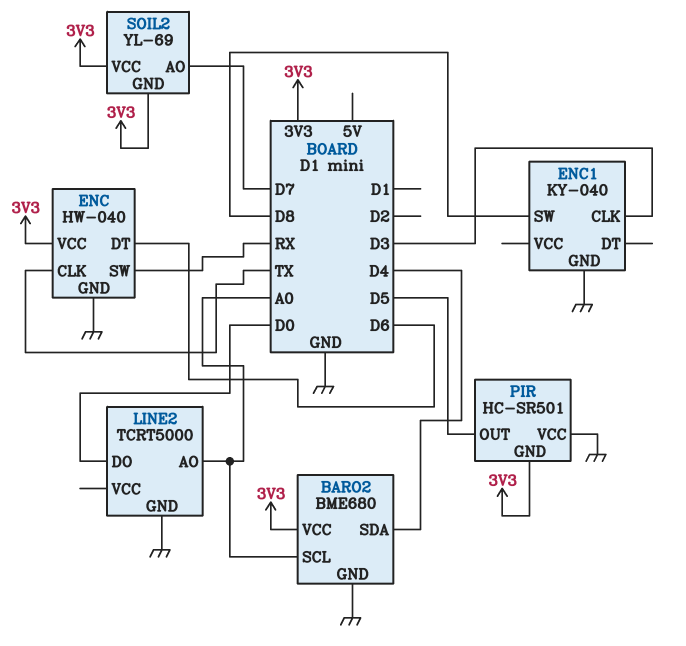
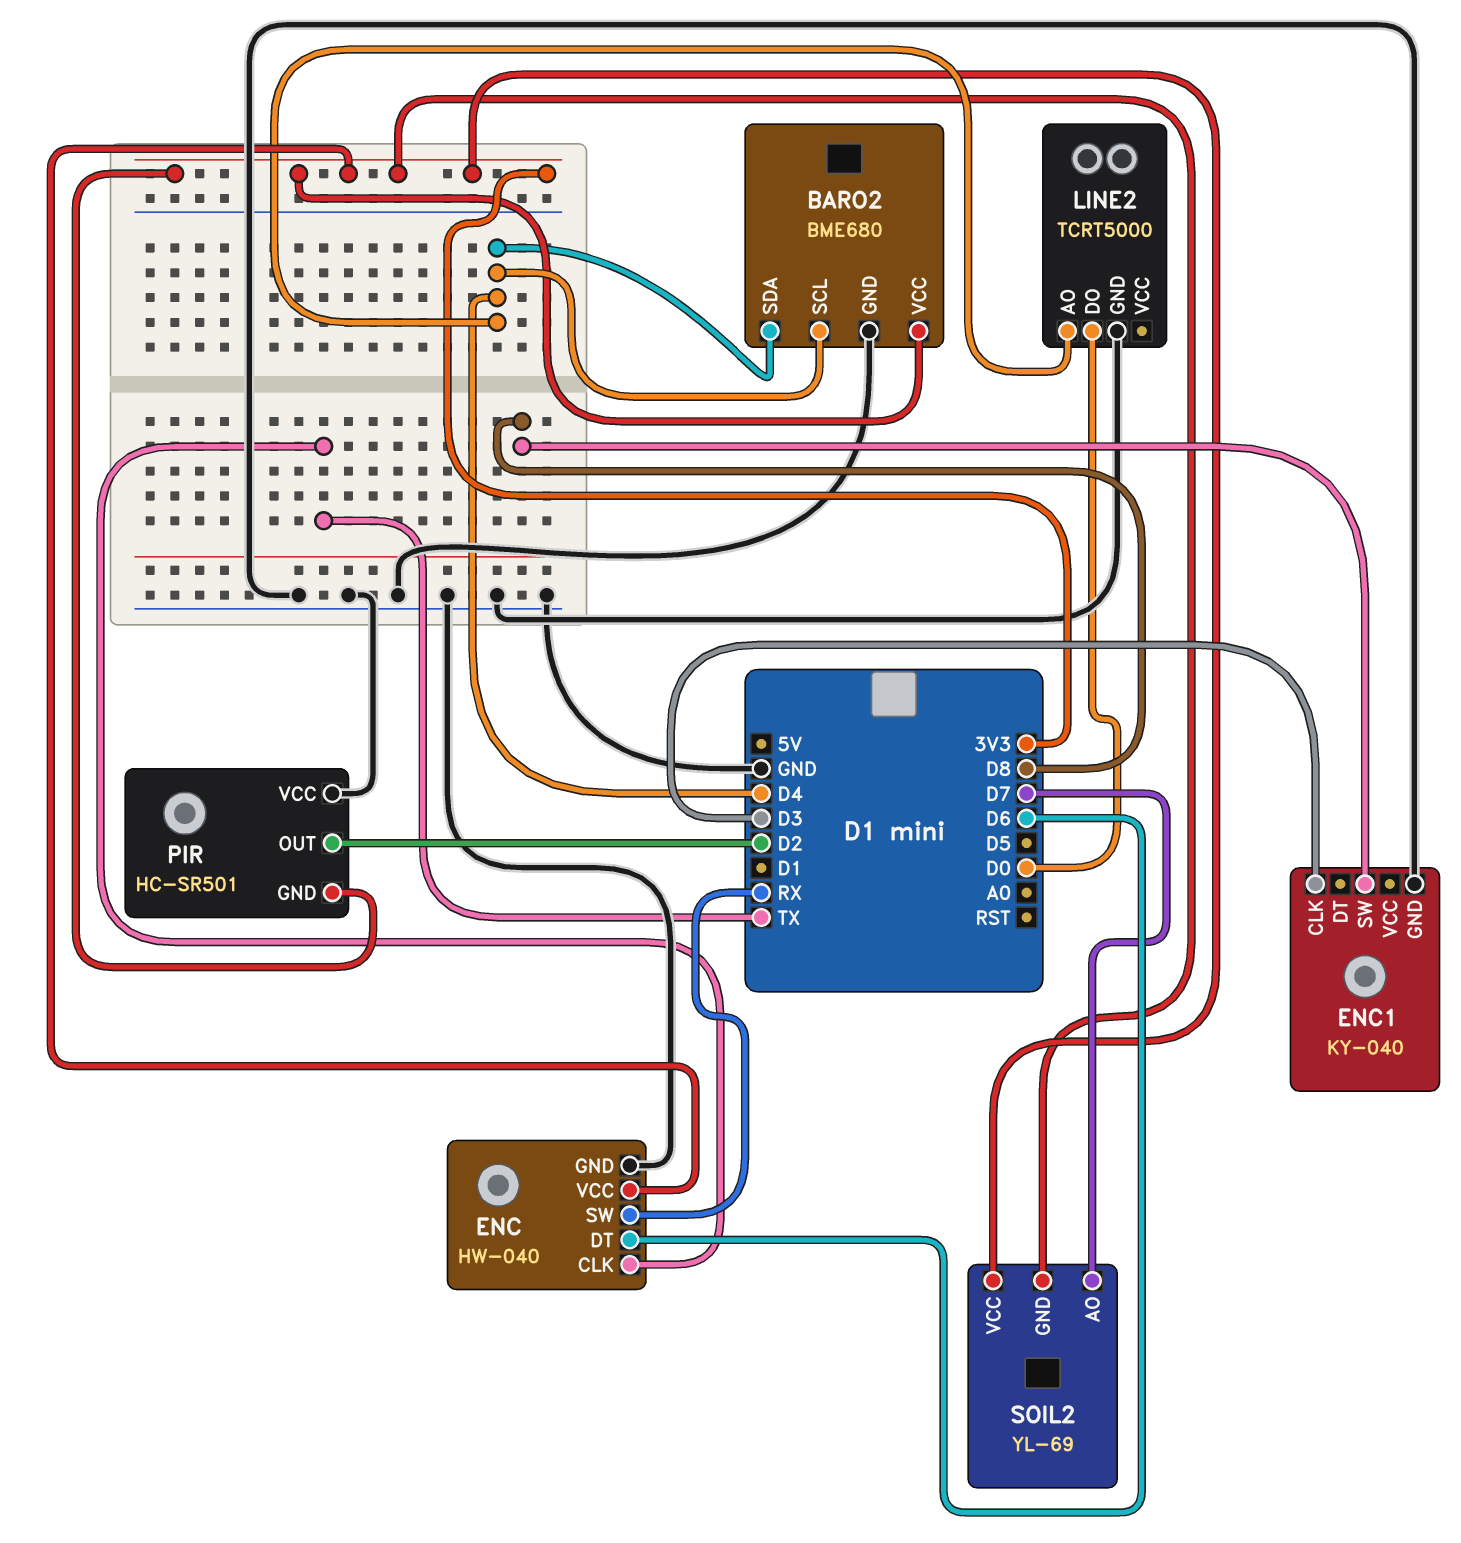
BARO2 pin SCL: A0 -> D4
LINE2 pin AO: A0 -> D4
PIR pin OUT: D5 -> D2

